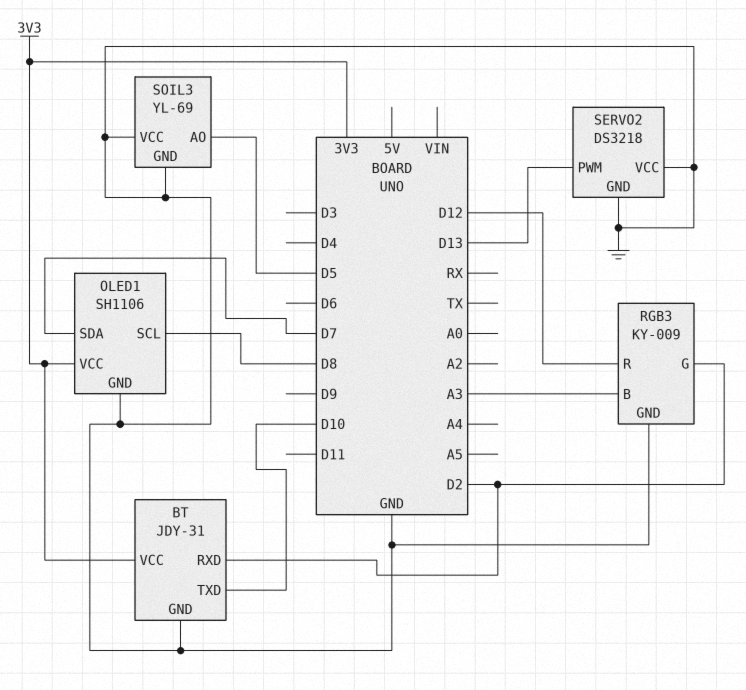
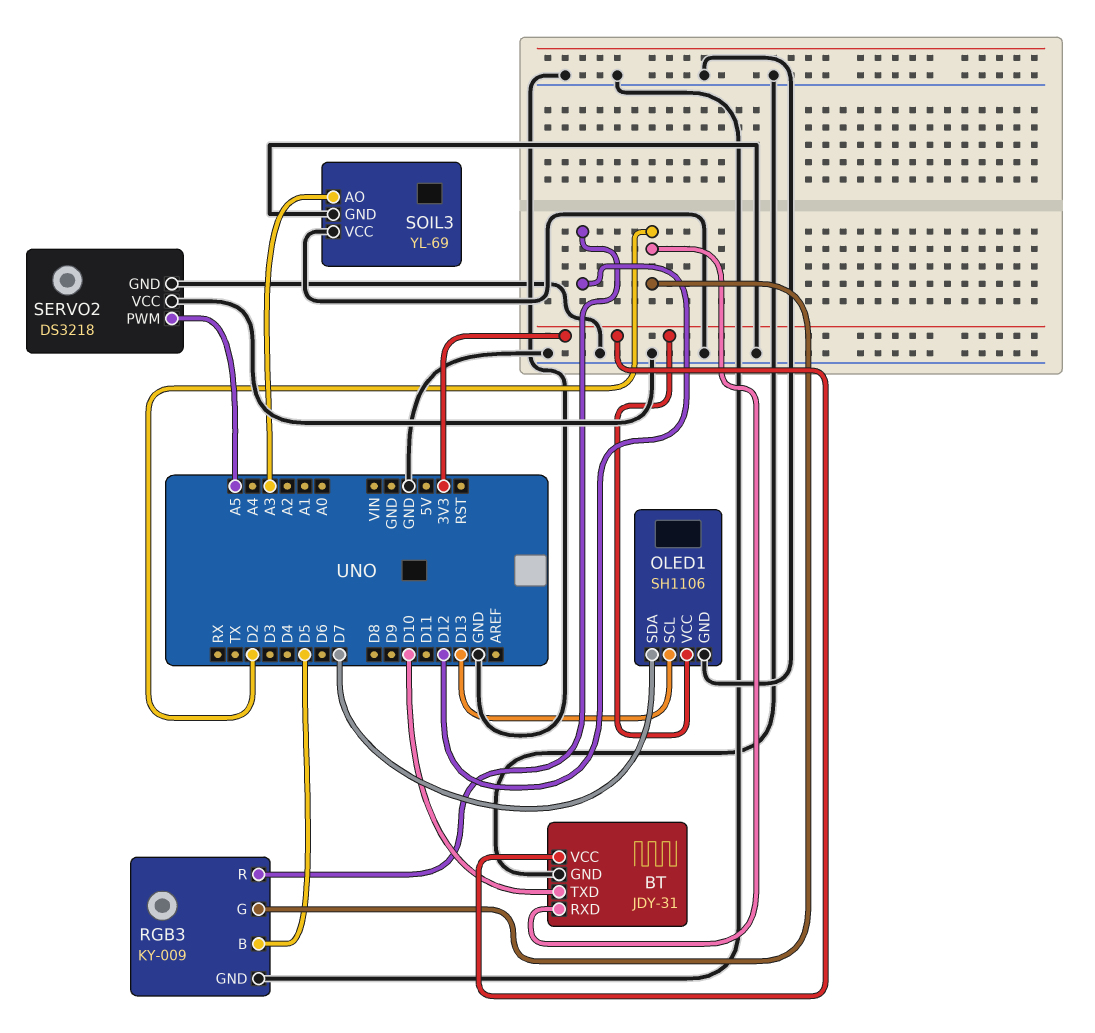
OLED1 pin SCL: D8 -> D13
RGB3 pin B: A3 -> D5
SERVO2 pin PWM: D13 -> A5
SOIL3 pin AO: D5 -> A3

